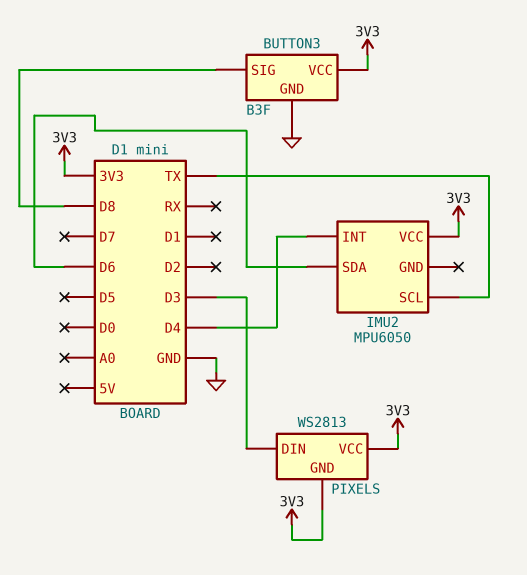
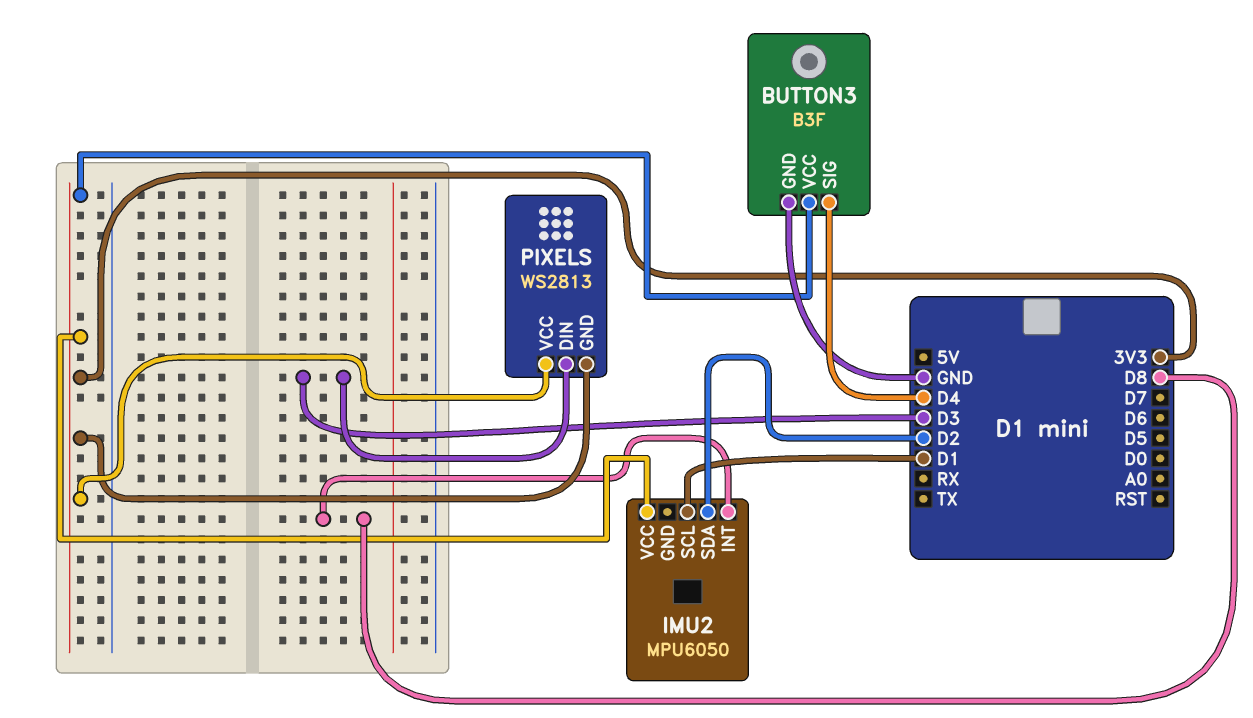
BUTTON3 pin SIG: D8 -> D4
IMU2 pin INT: D4 -> D8
IMU2 pin SCL: TX -> D1
IMU2 pin SDA: D6 -> D2

